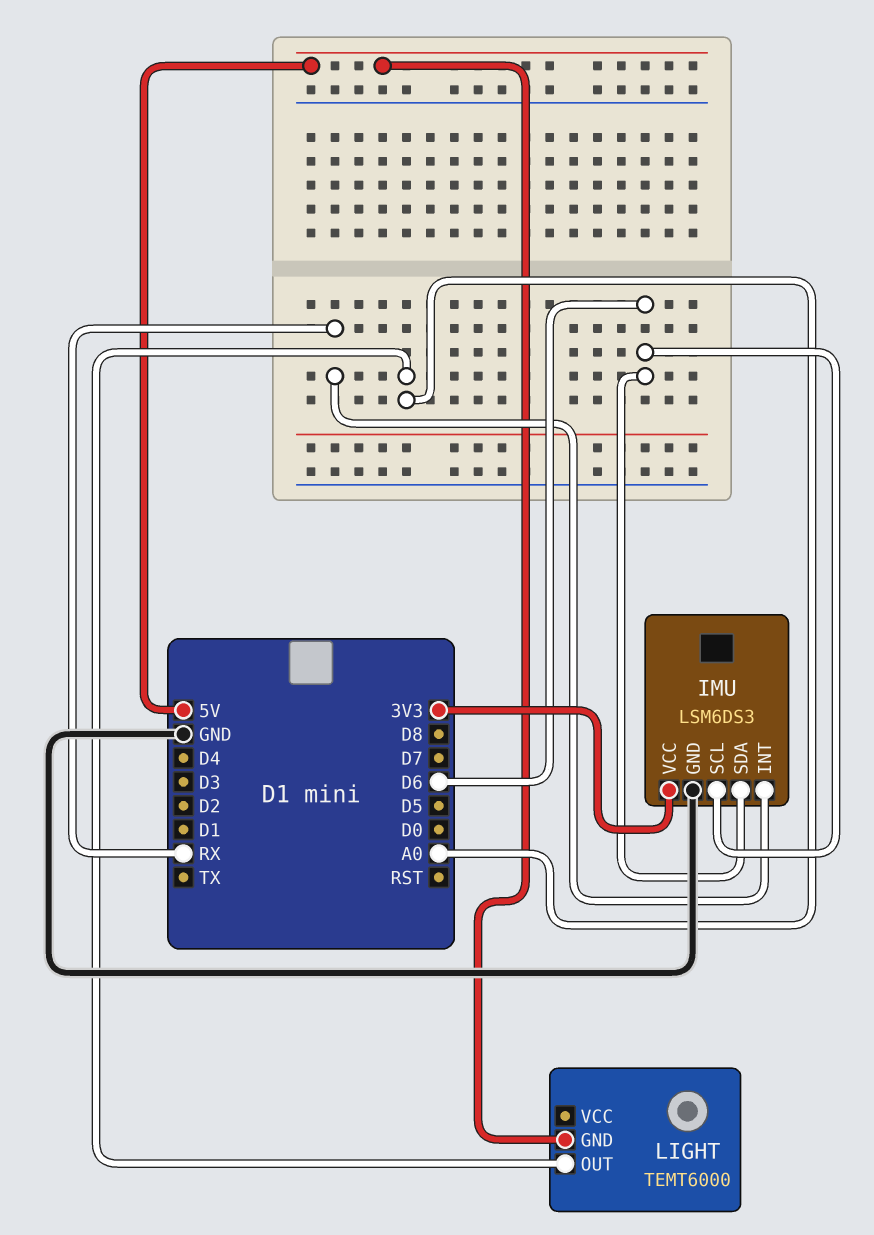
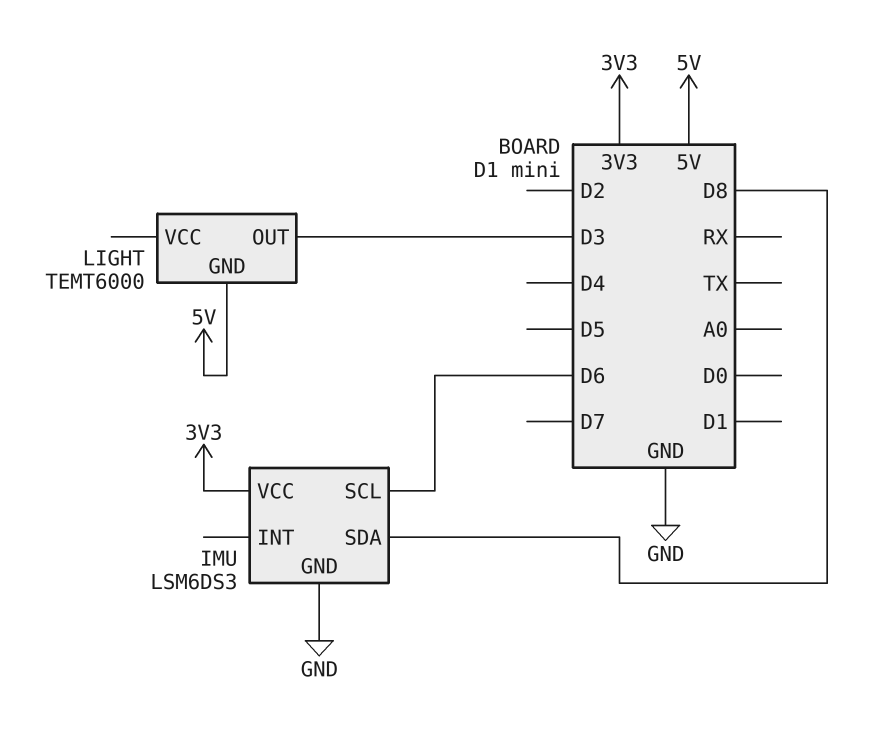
IMU pin INT: RX -> none
IMU pin SDA: D6 -> D8
LIGHT pin OUT: A0 -> D3

